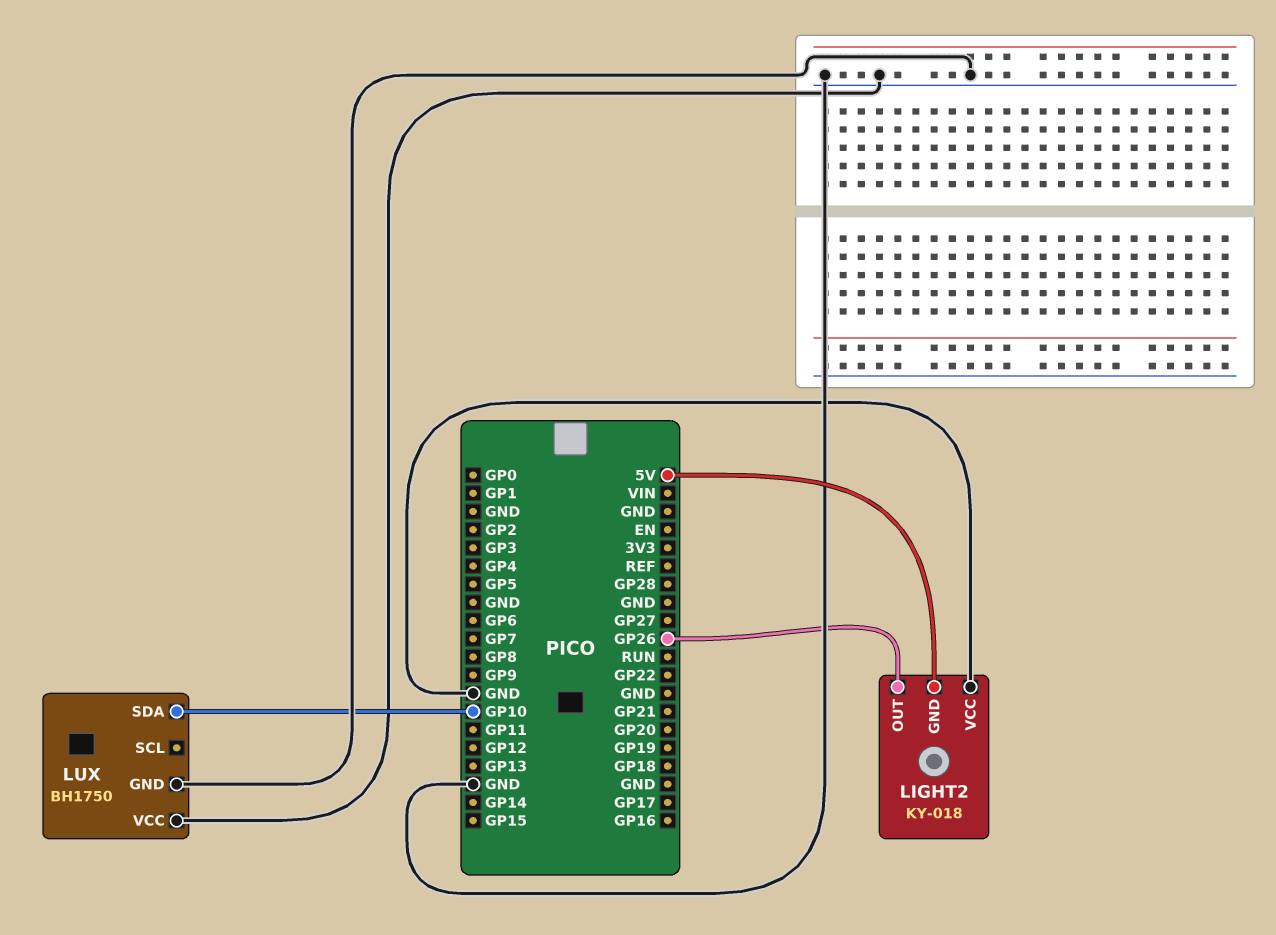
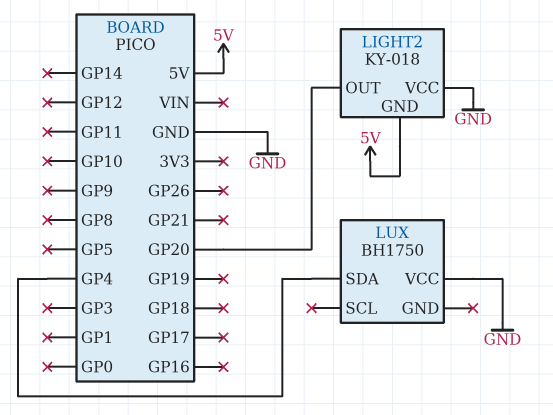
LIGHT2 pin OUT: GP26 -> GP20
LUX pin GND: GND -> none
LUX pin SDA: GP10 -> GP4

